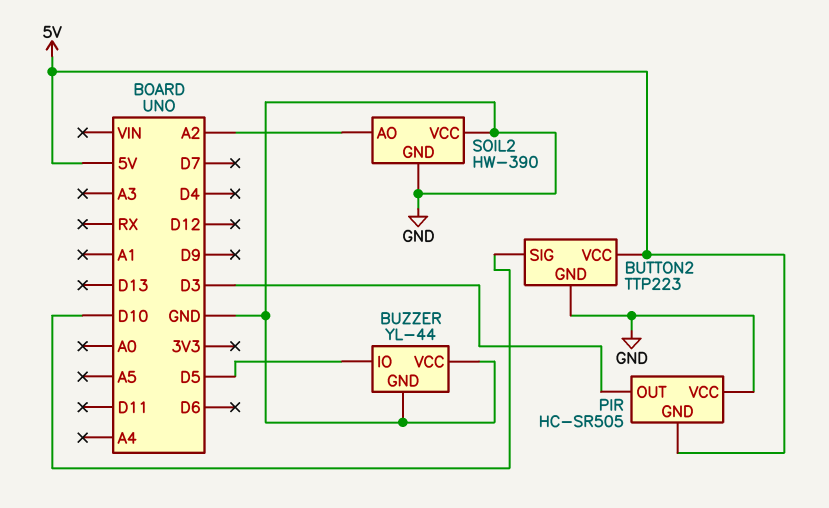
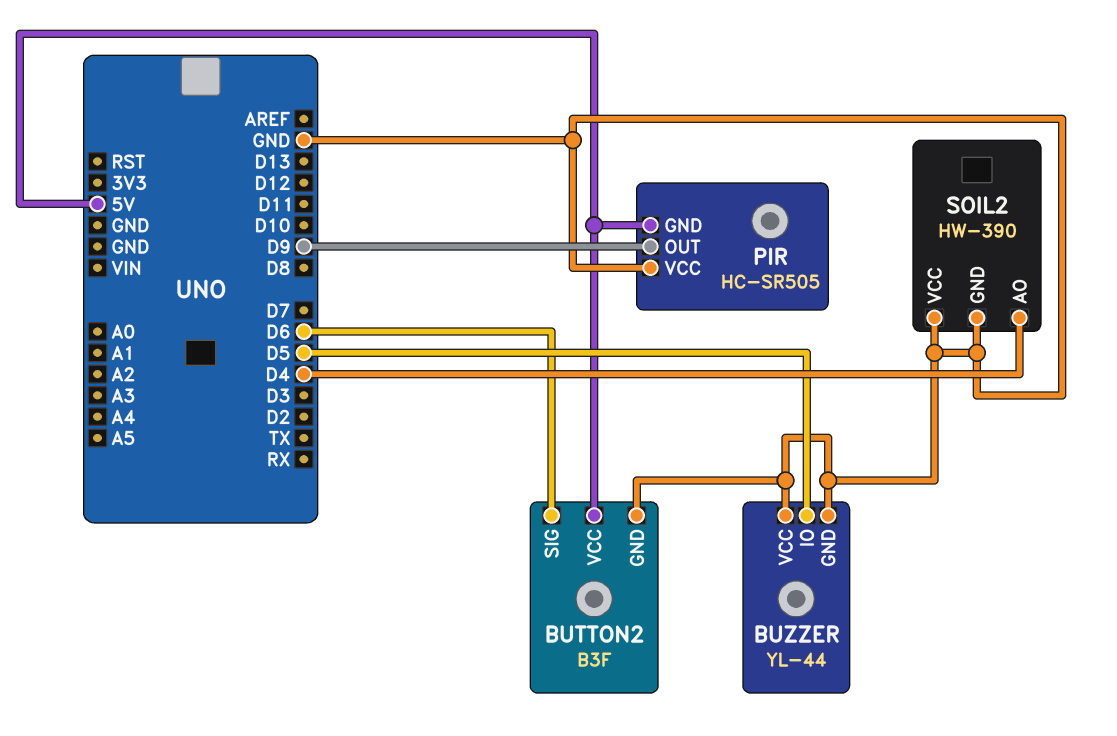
BUTTON2: TTP223 -> B3F
BUTTON2 pin SIG: D10 -> D6
PIR pin OUT: D3 -> D9
SOIL2 pin AO: A2 -> D4

